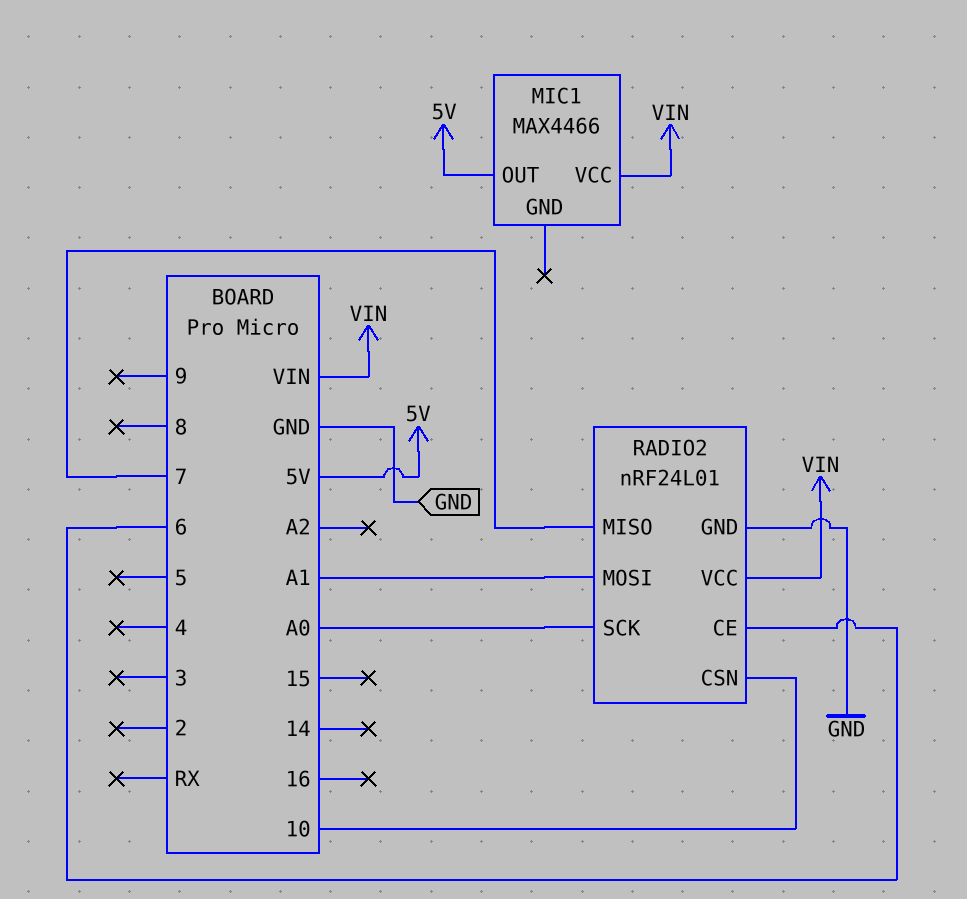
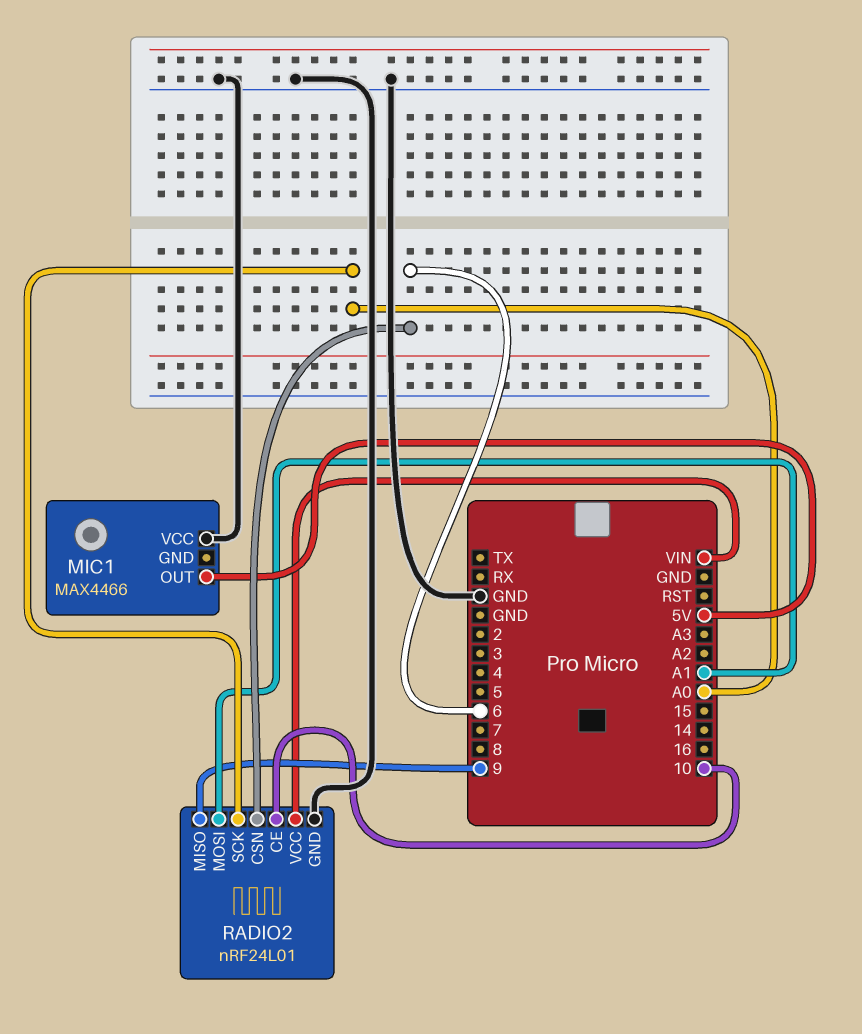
MIC1 pin VCC: VIN -> GND
RADIO2 pin CE: 6 -> 10
RADIO2 pin CSN: 10 -> 6
RADIO2 pin MISO: 7 -> 9

